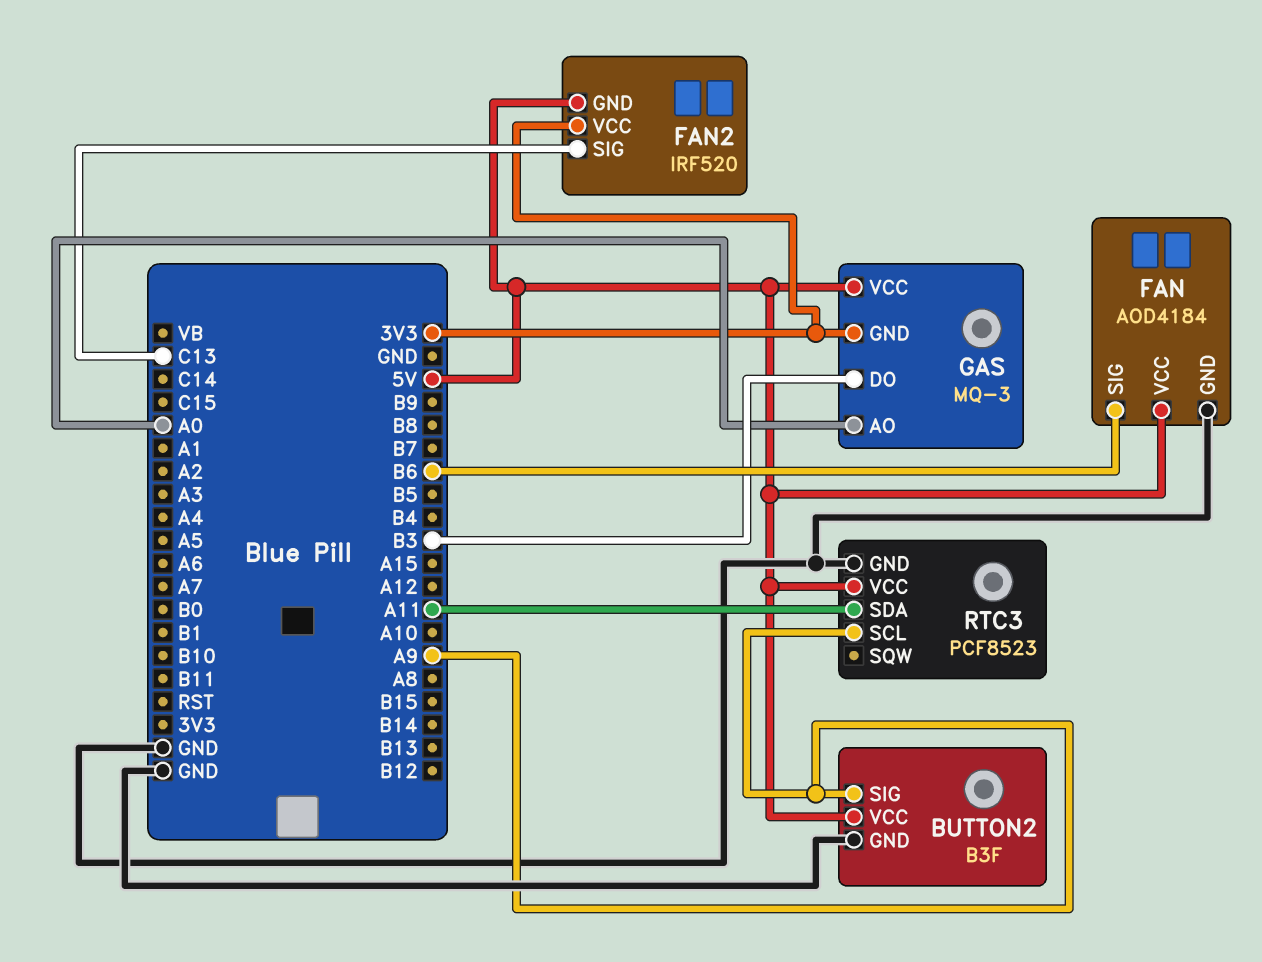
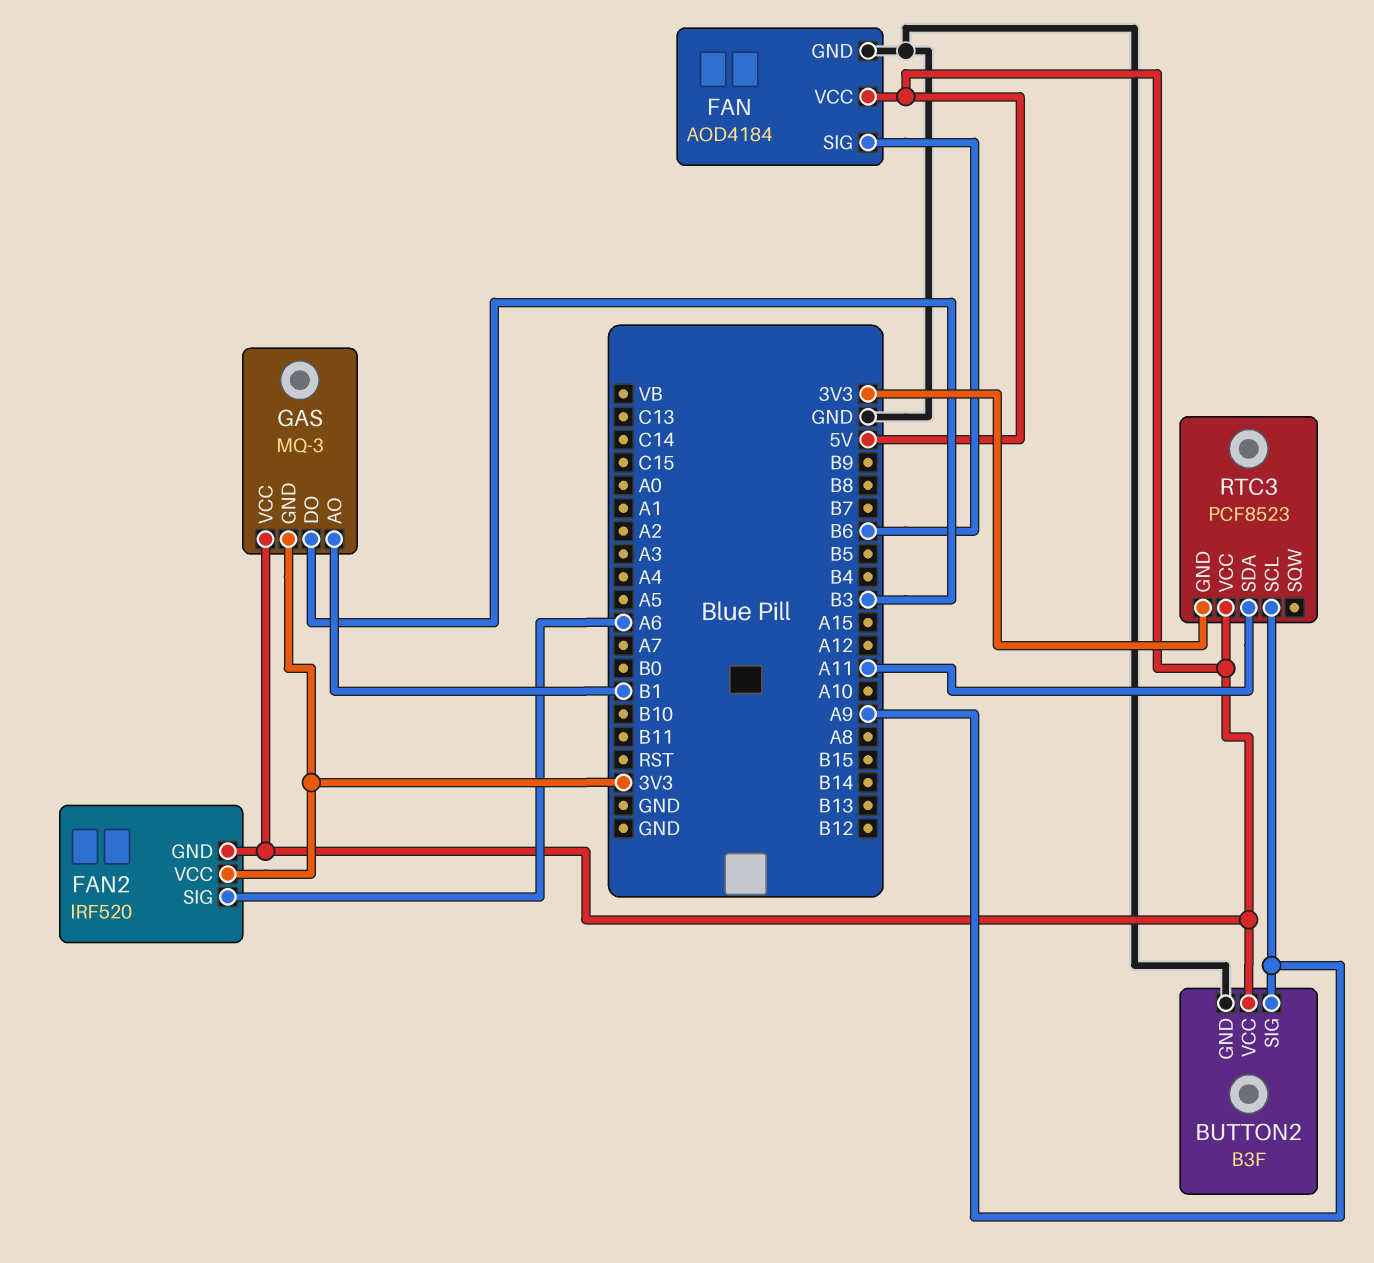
FAN2 pin SIG: C13 -> A6
GAS pin AO: A0 -> B1
RTC3 pin GND: GND -> 3V3

